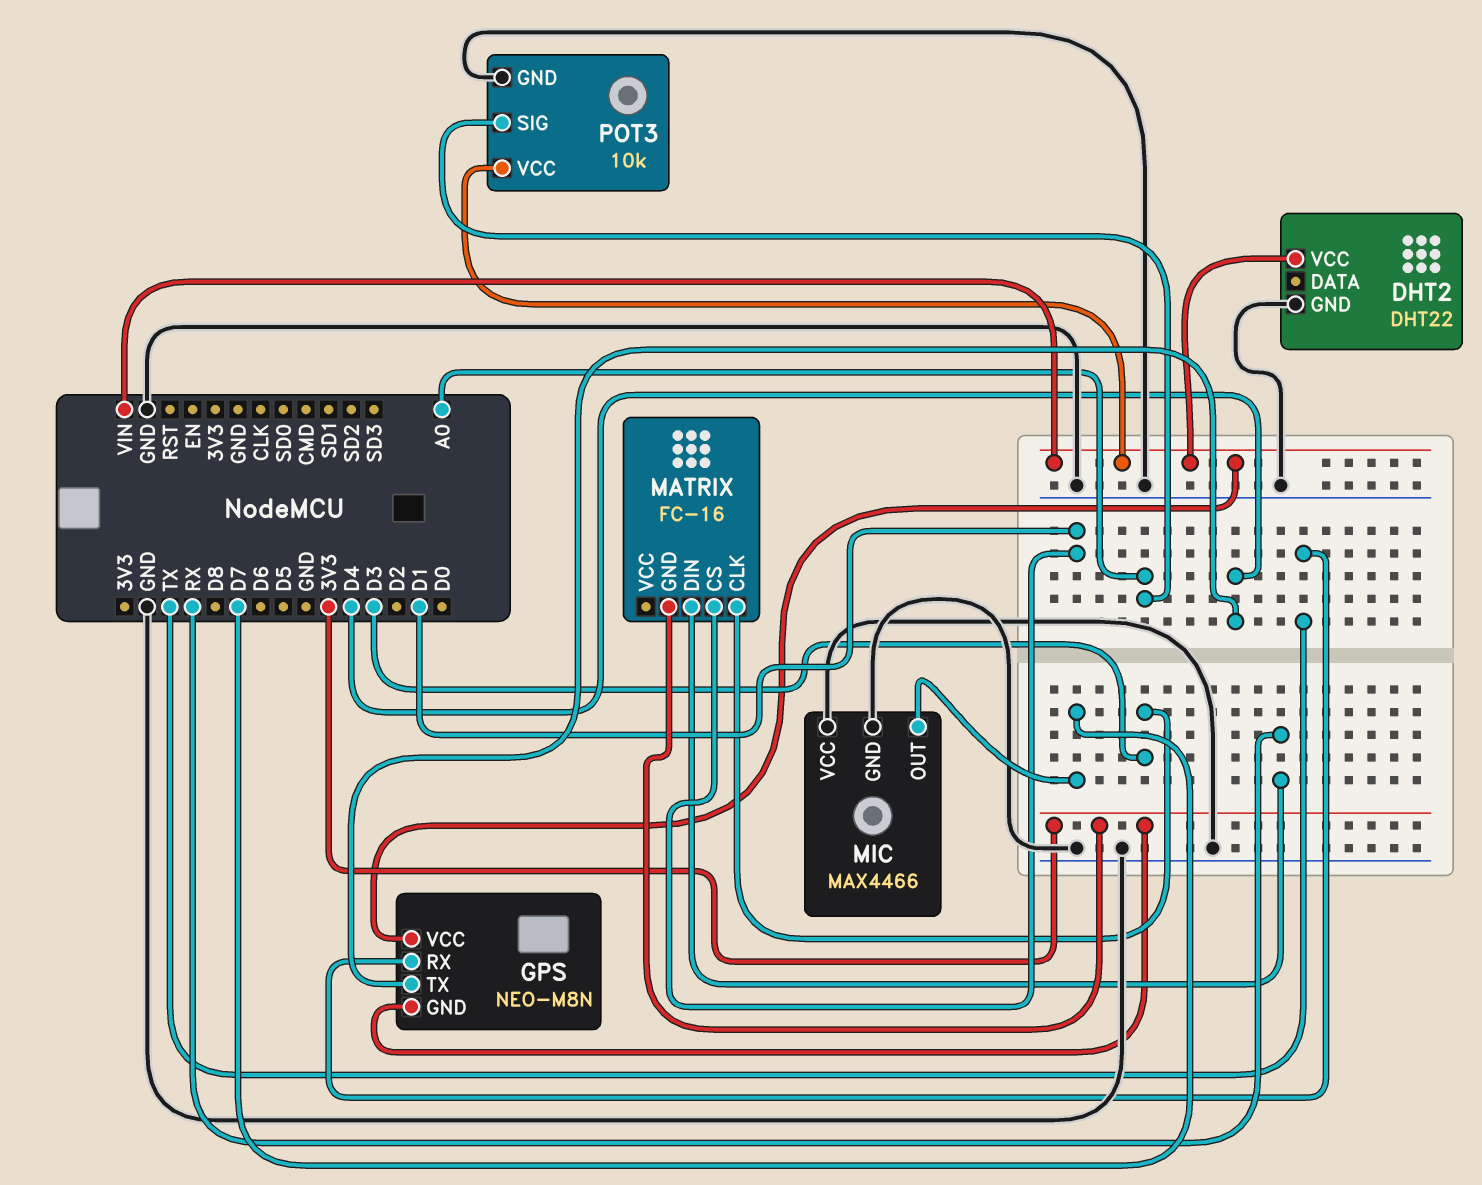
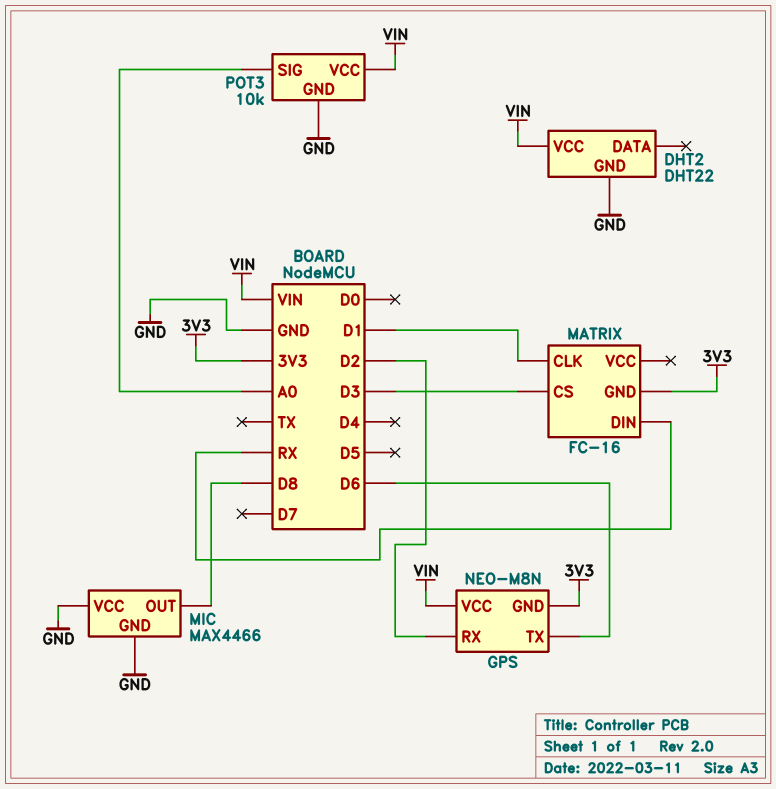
GPS pin RX: TX -> D2
GPS pin TX: D4 -> D6
MATRIX pin CLK: D3 -> D1
MATRIX pin CS: D1 -> D3
MIC pin OUT: D7 -> D8

